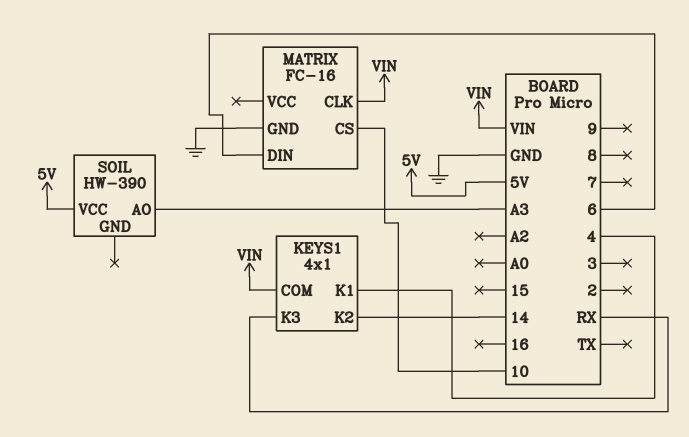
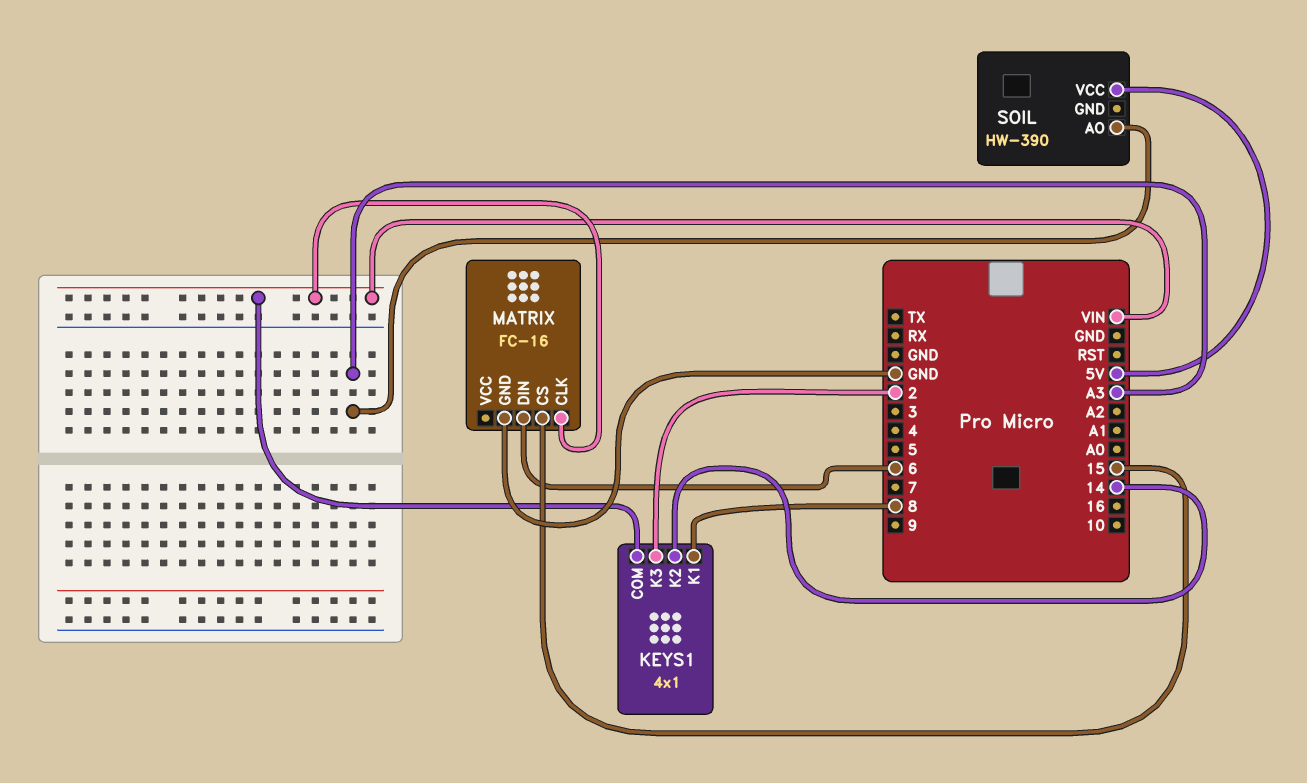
KEYS1 pin K1: 4 -> 8
KEYS1 pin K3: RX -> 2
MATRIX pin CS: 10 -> 15

